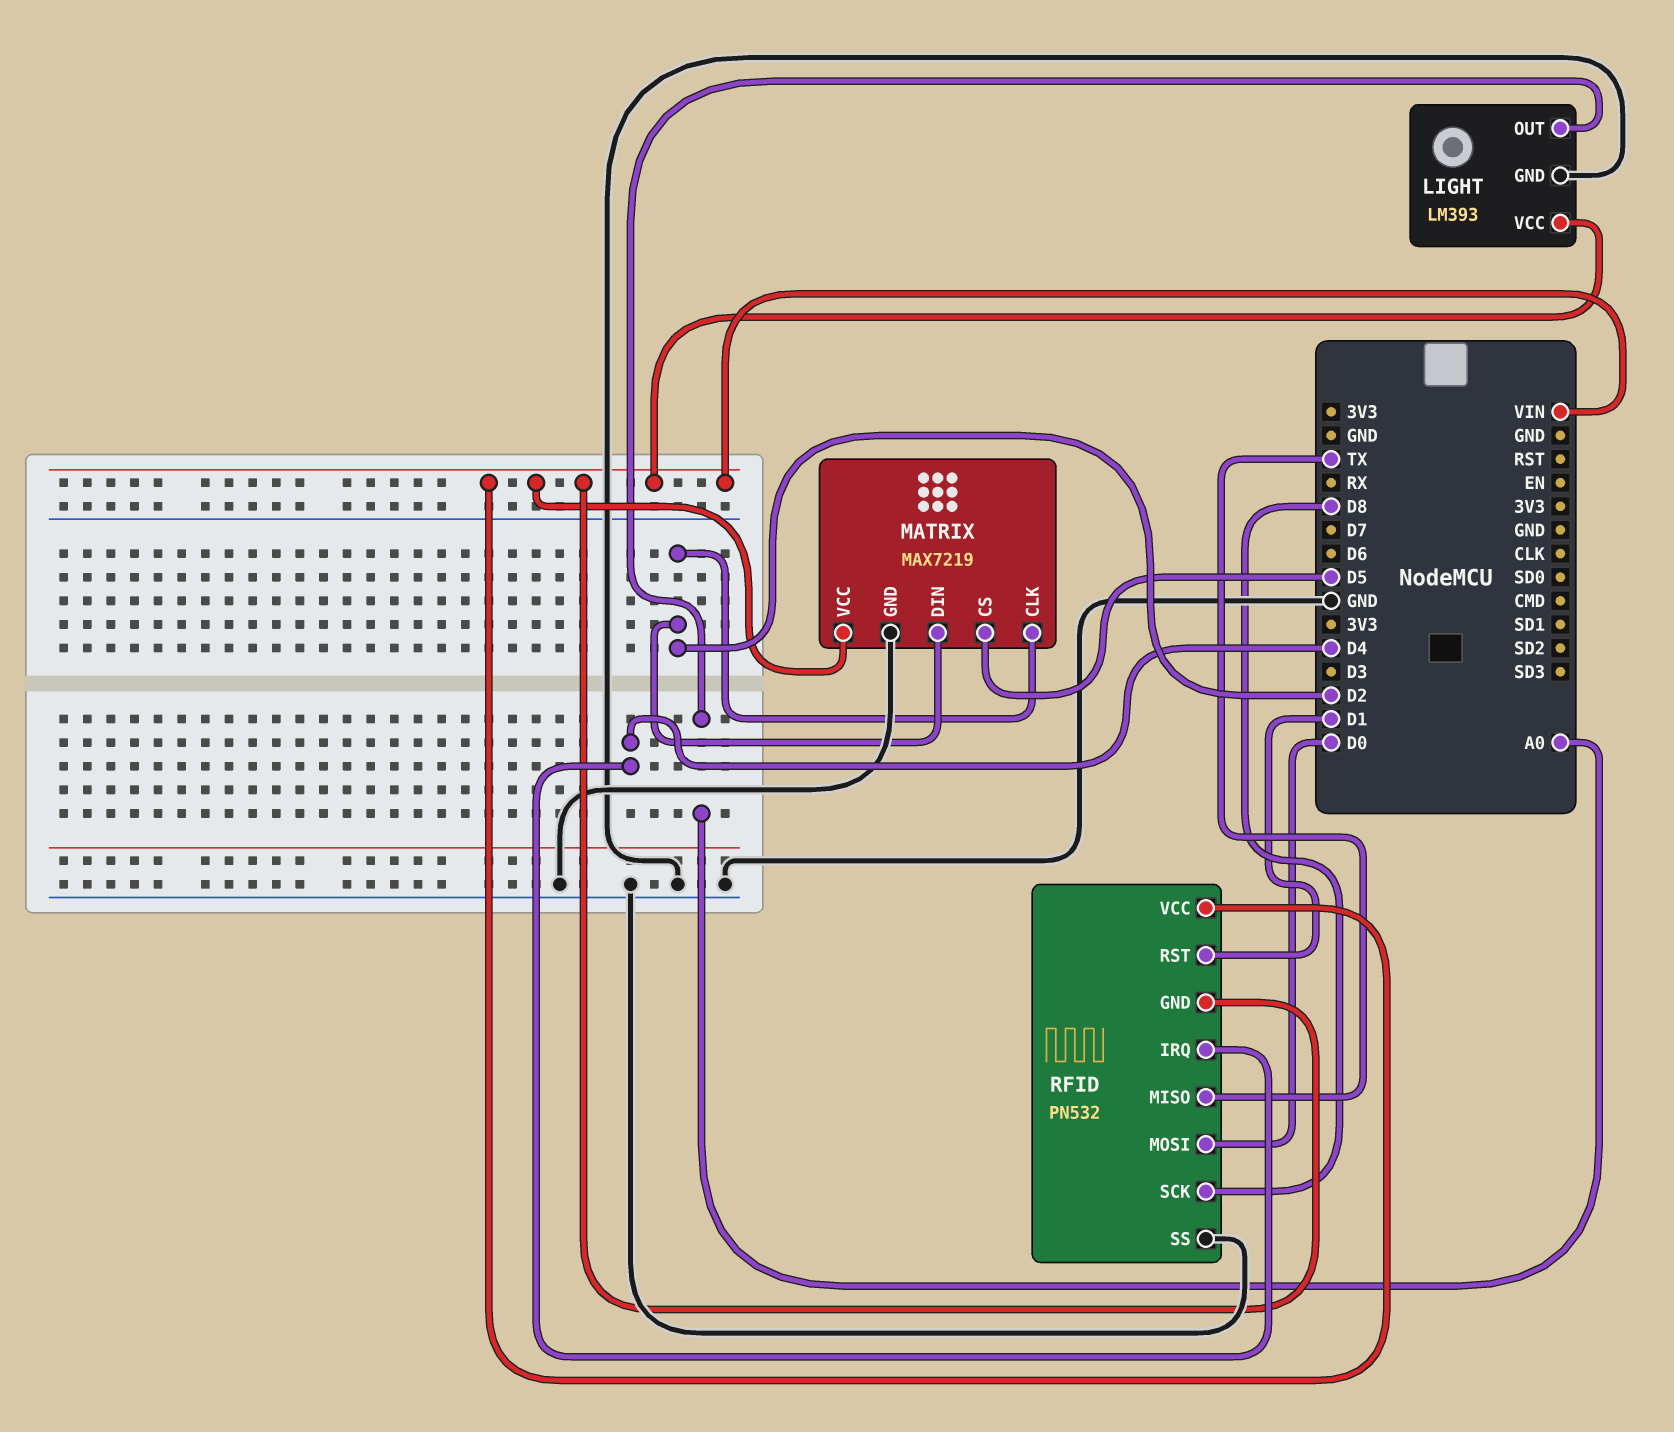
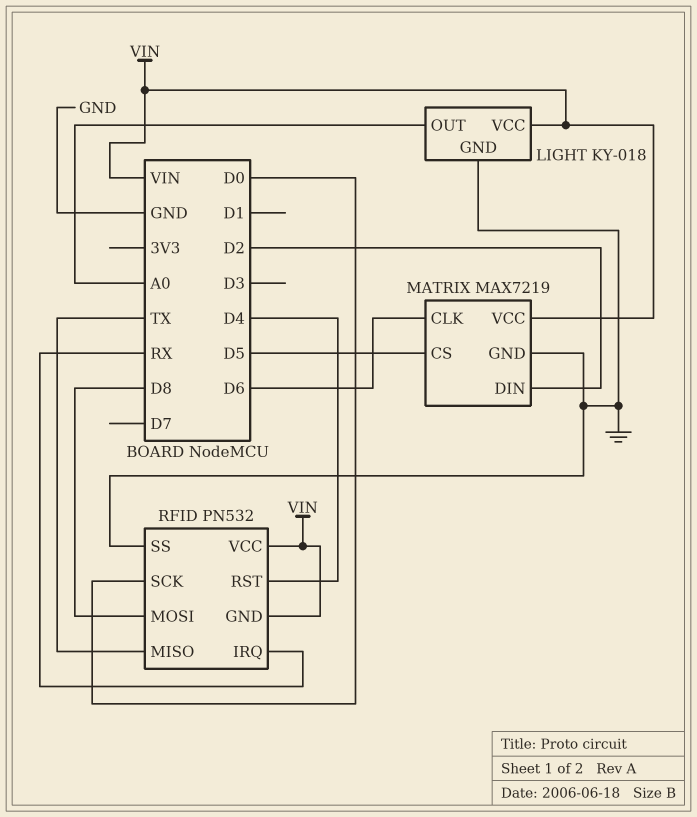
LIGHT: LM393 -> KY-018
MATRIX pin CLK: D2 -> D6
RFID pin IRQ: D4 -> RX
RFID pin MOSI: D0 -> D8
RFID pin RST: D1 -> D4
RFID pin SCK: D8 -> D0

